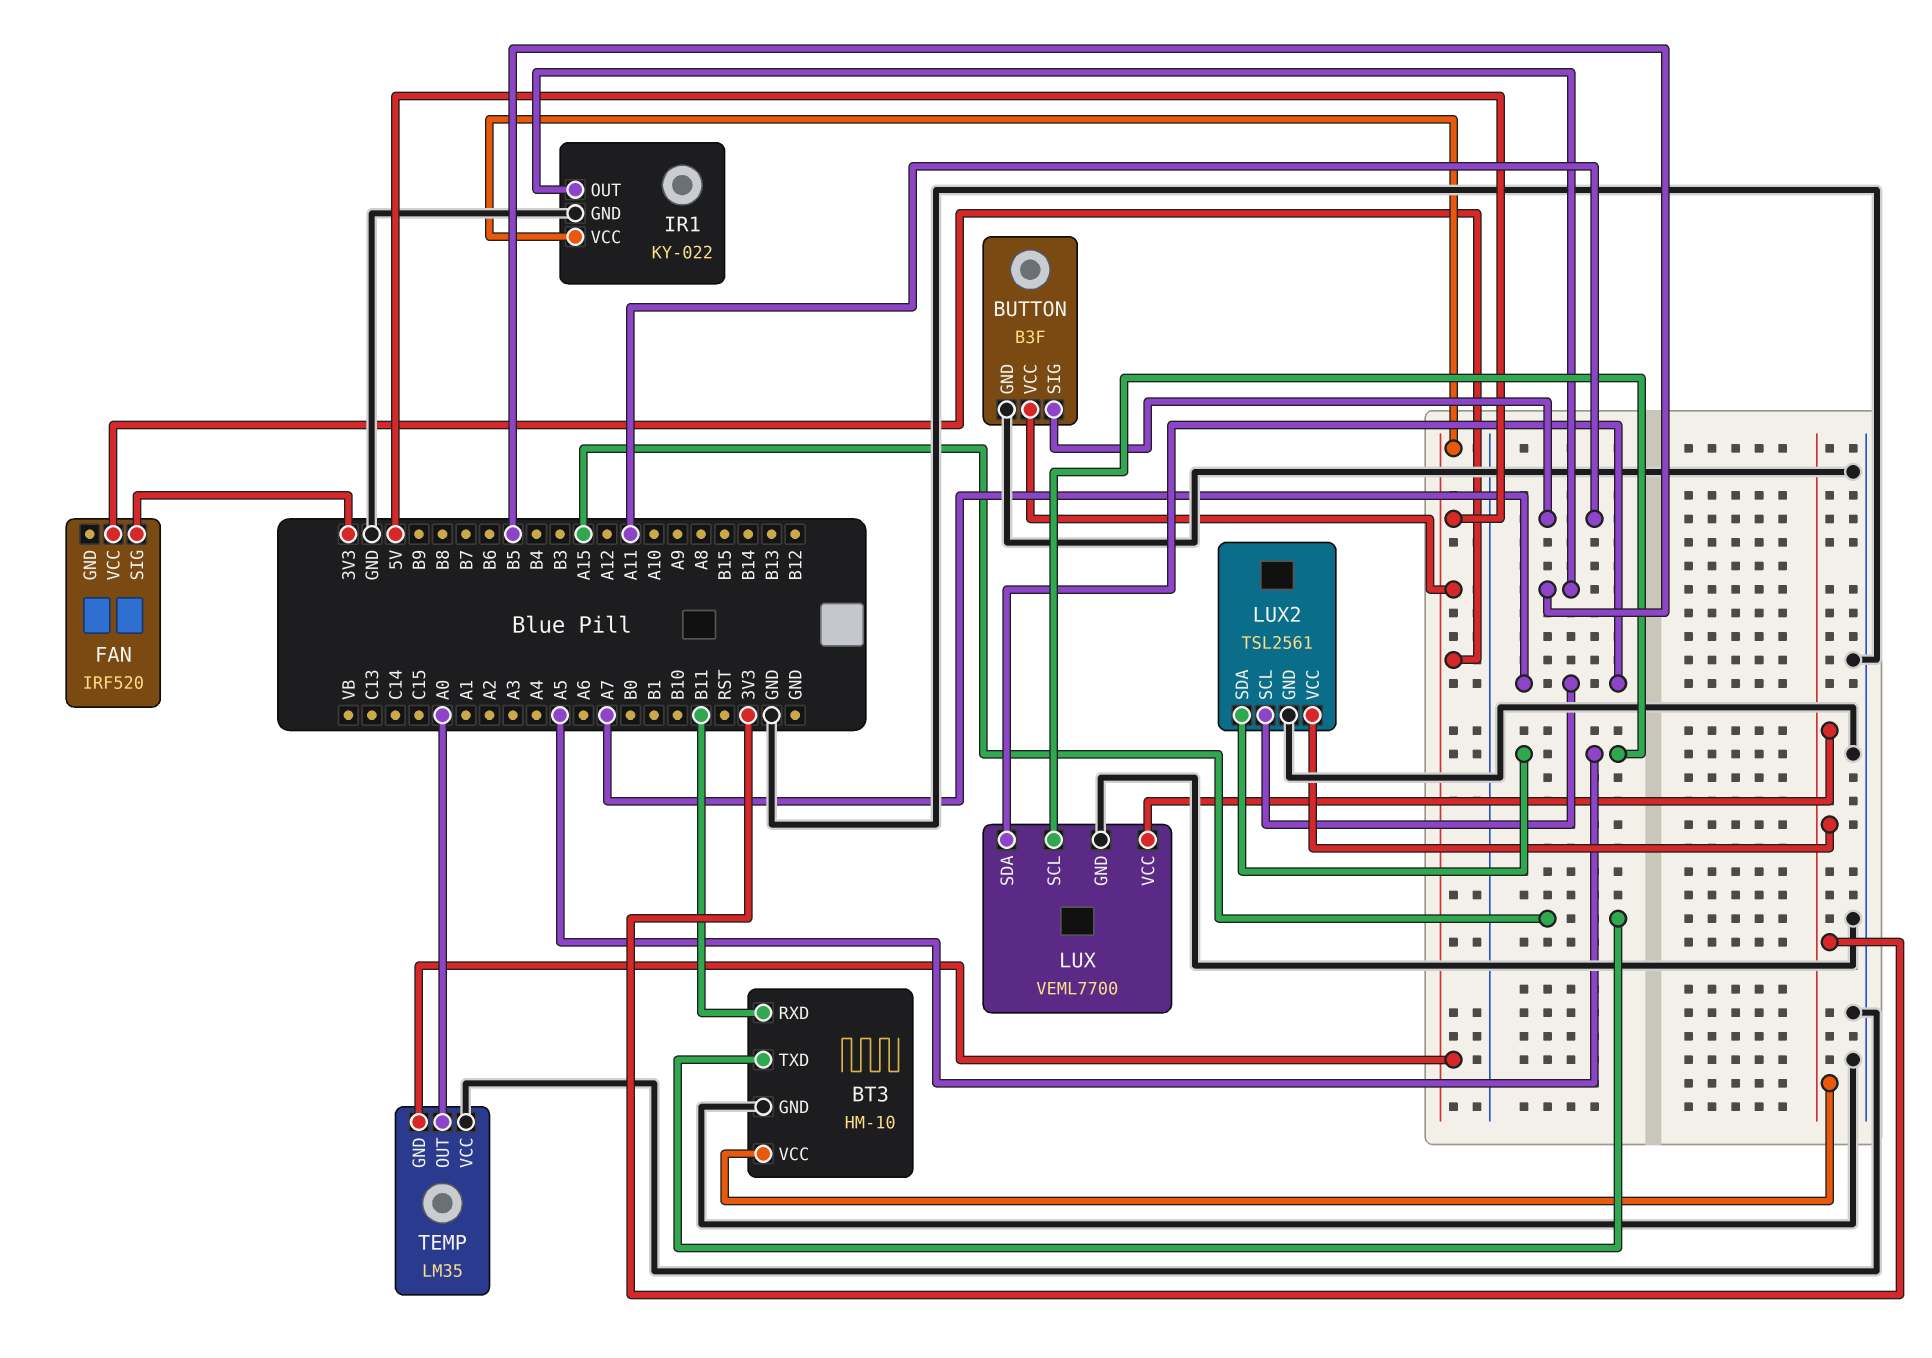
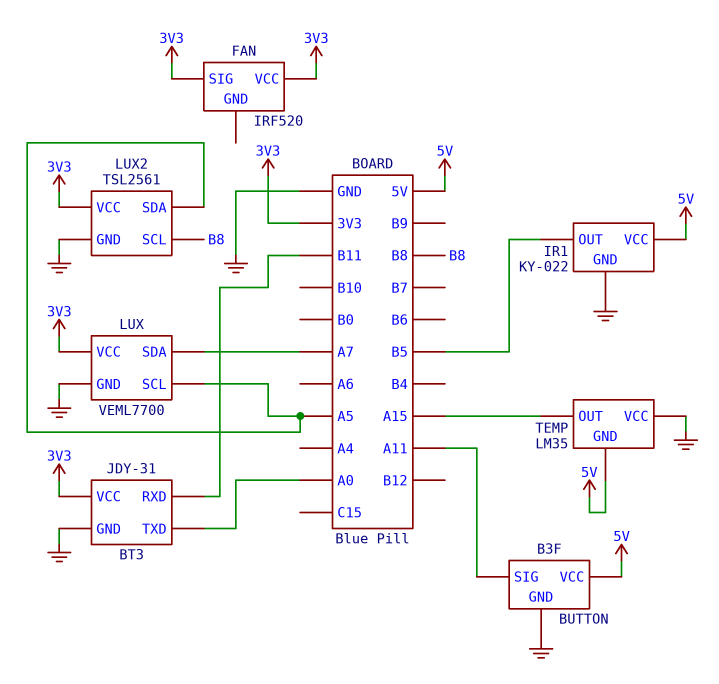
BT3: HM-10 -> JDY-31
BT3 pin TXD: A15 -> A0
FAN pin VCC: 5V -> 3V3
LUX2 pin SCL: A7 -> B8
TEMP pin OUT: A0 -> A15

